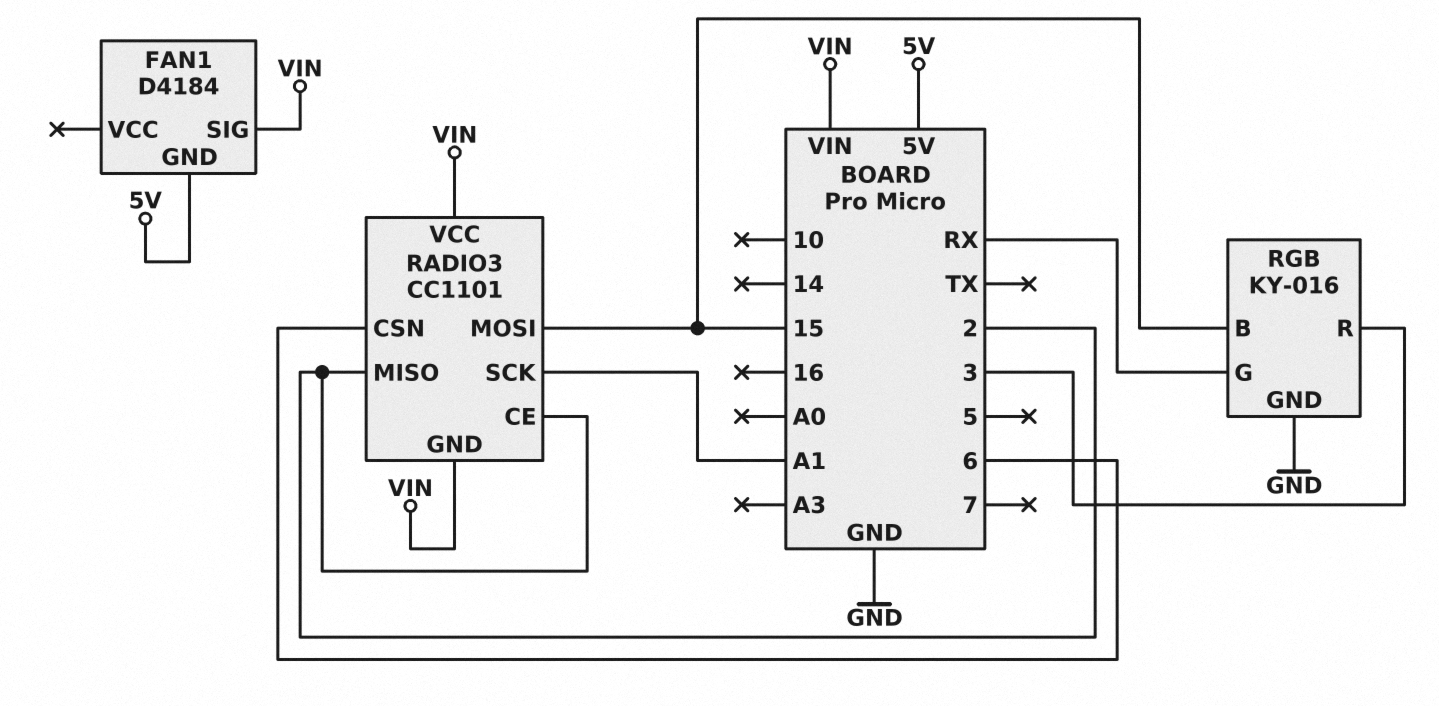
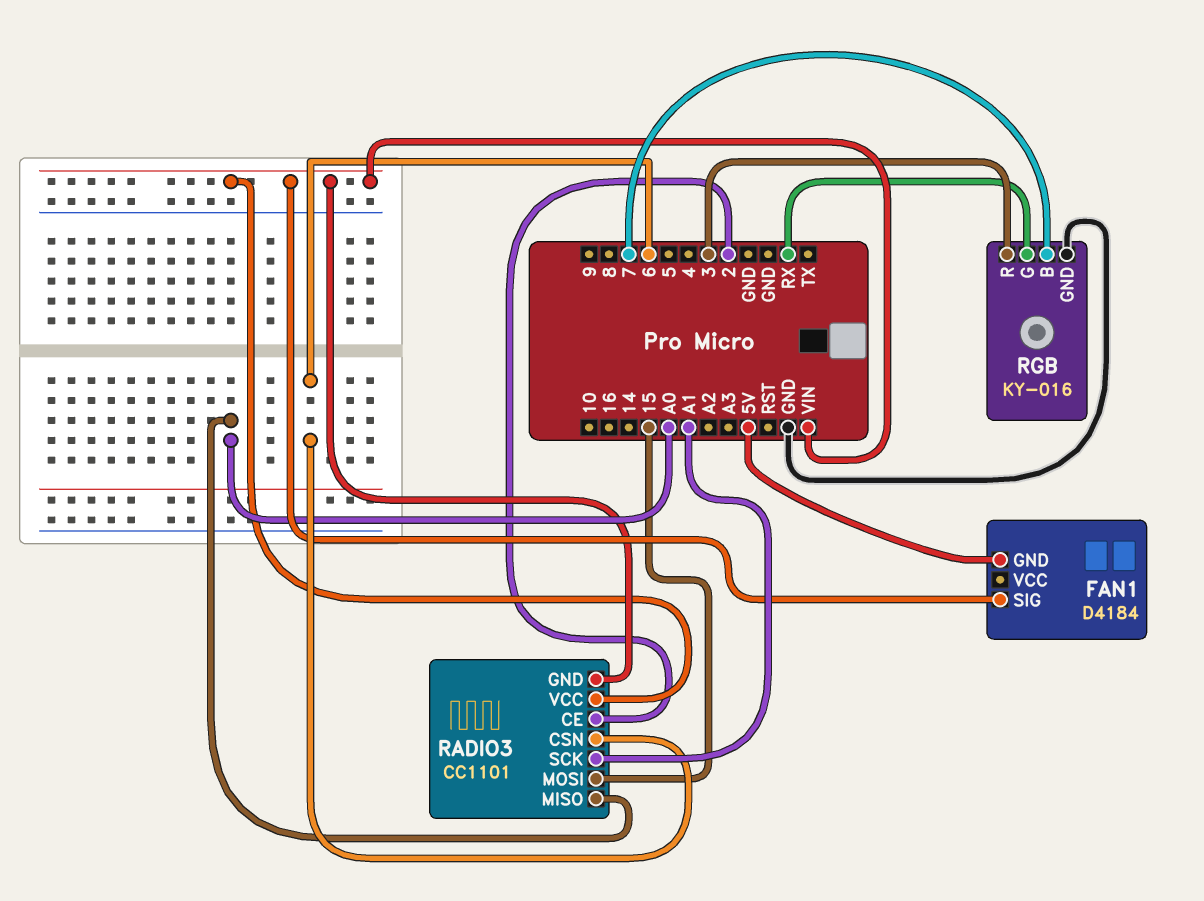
RADIO3 pin MISO: 2 -> A0
RGB pin B: 15 -> 7

